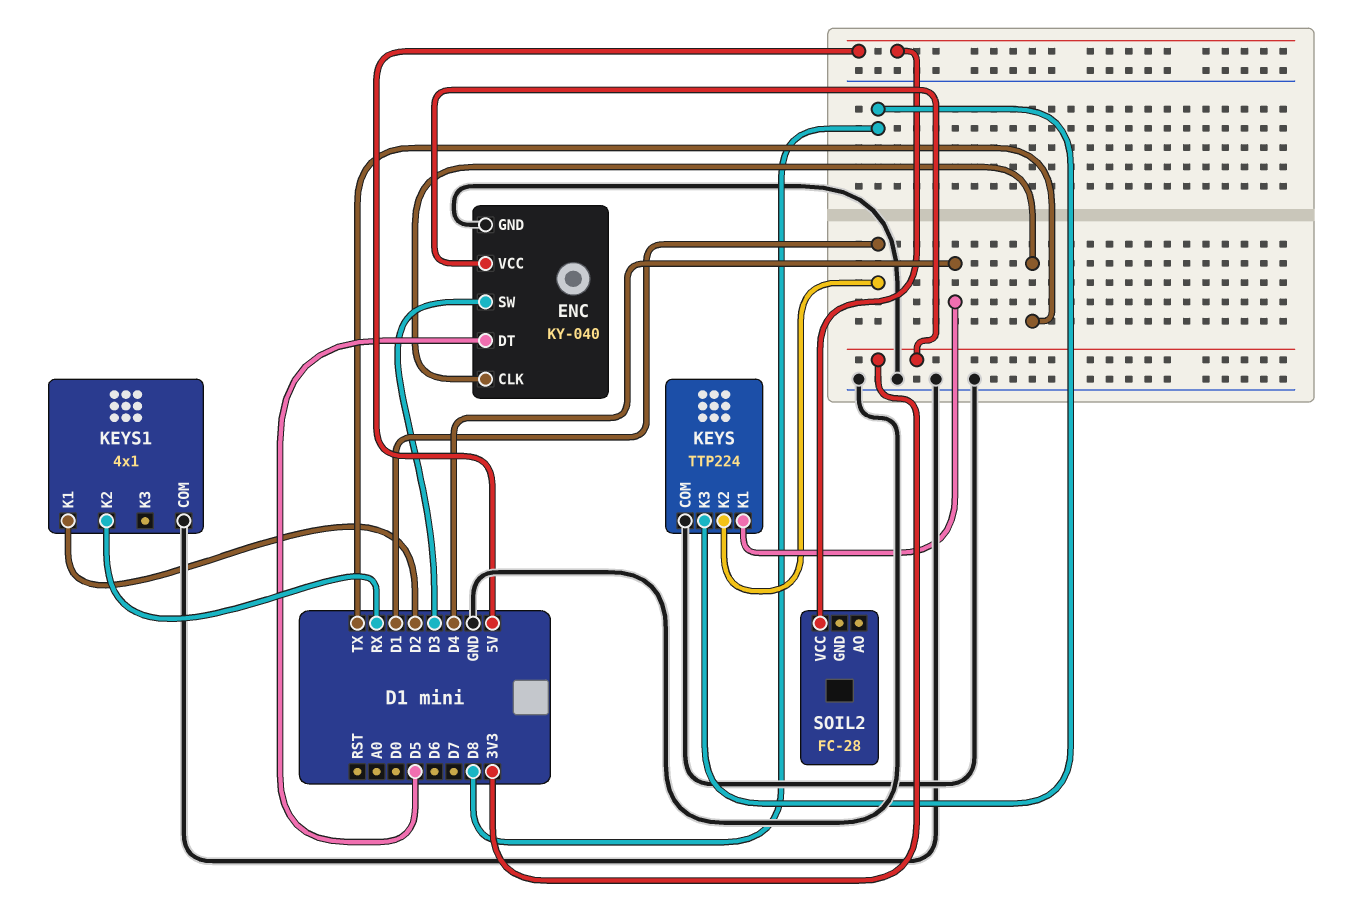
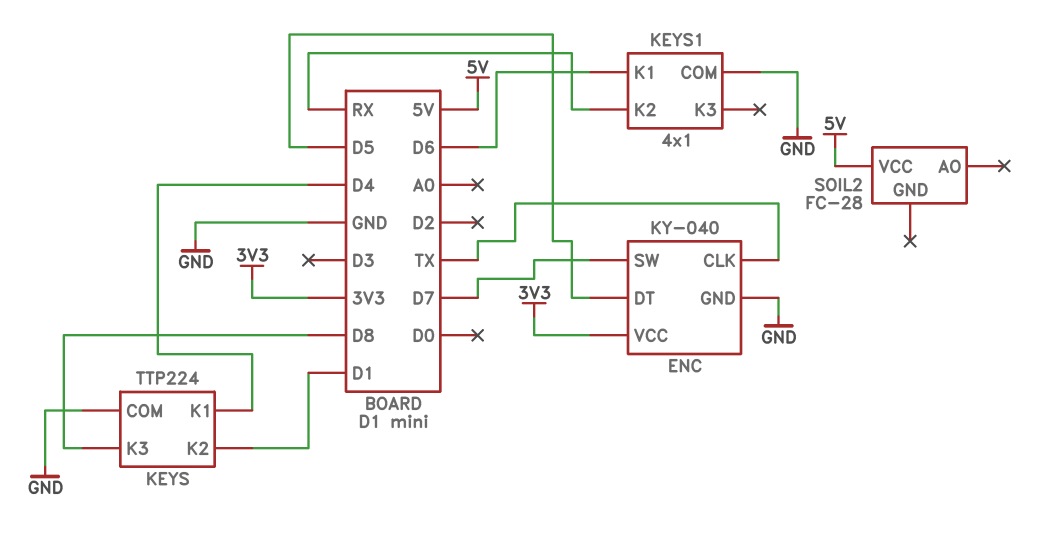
ENC pin SW: D3 -> D7
KEYS1 pin K1: D2 -> D6

